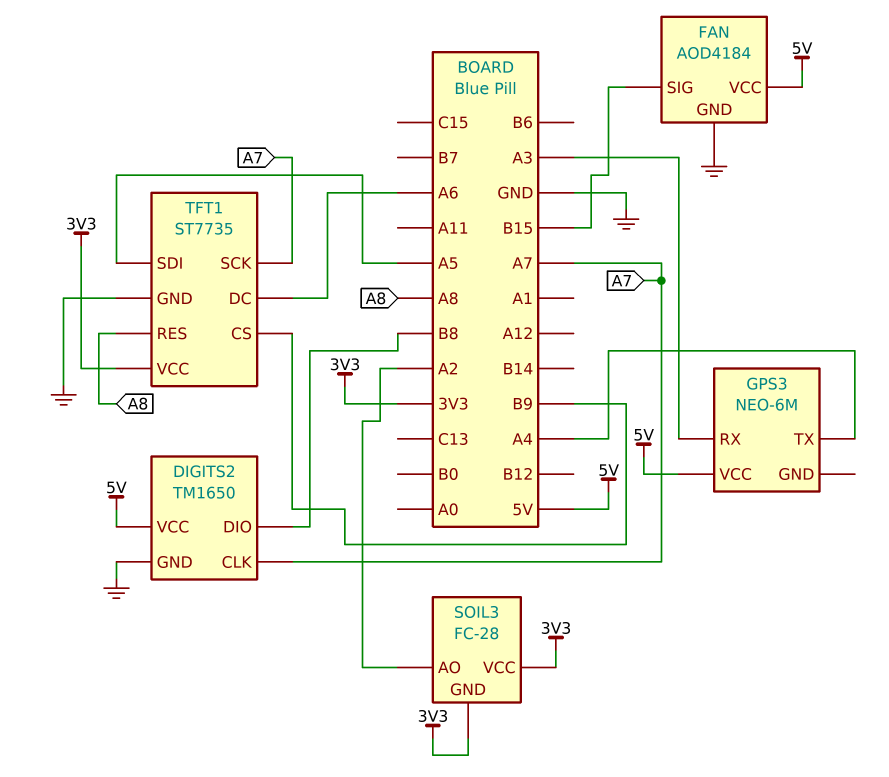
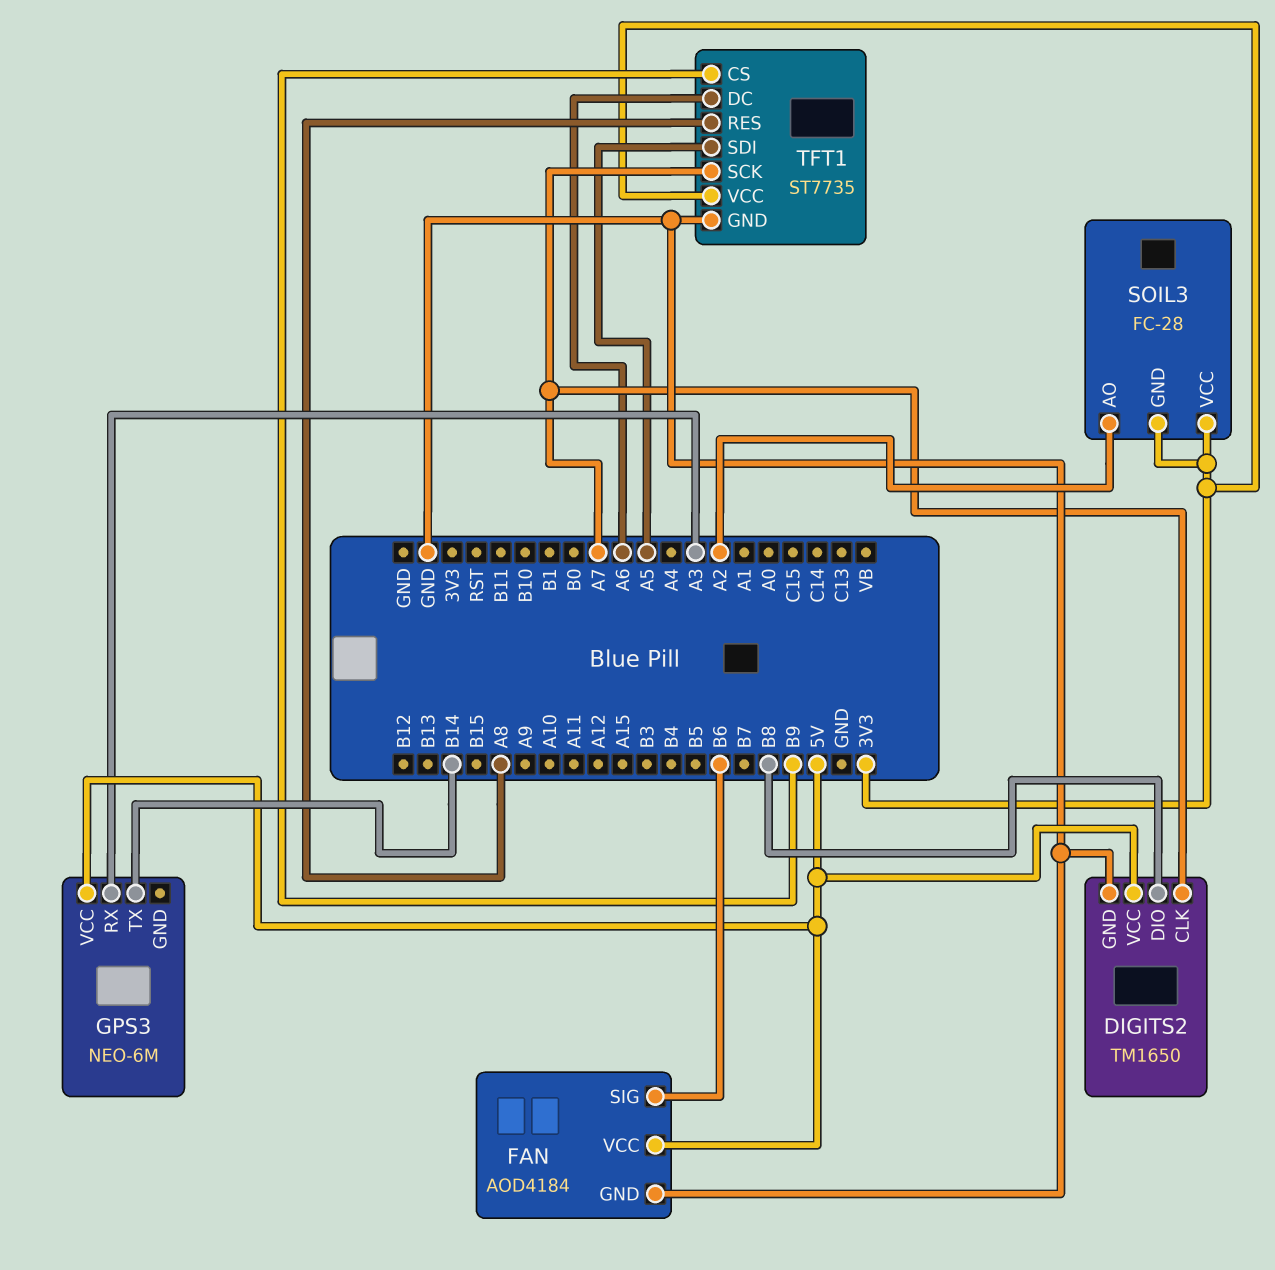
FAN pin SIG: B15 -> B6
GPS3 pin TX: A4 -> B14

